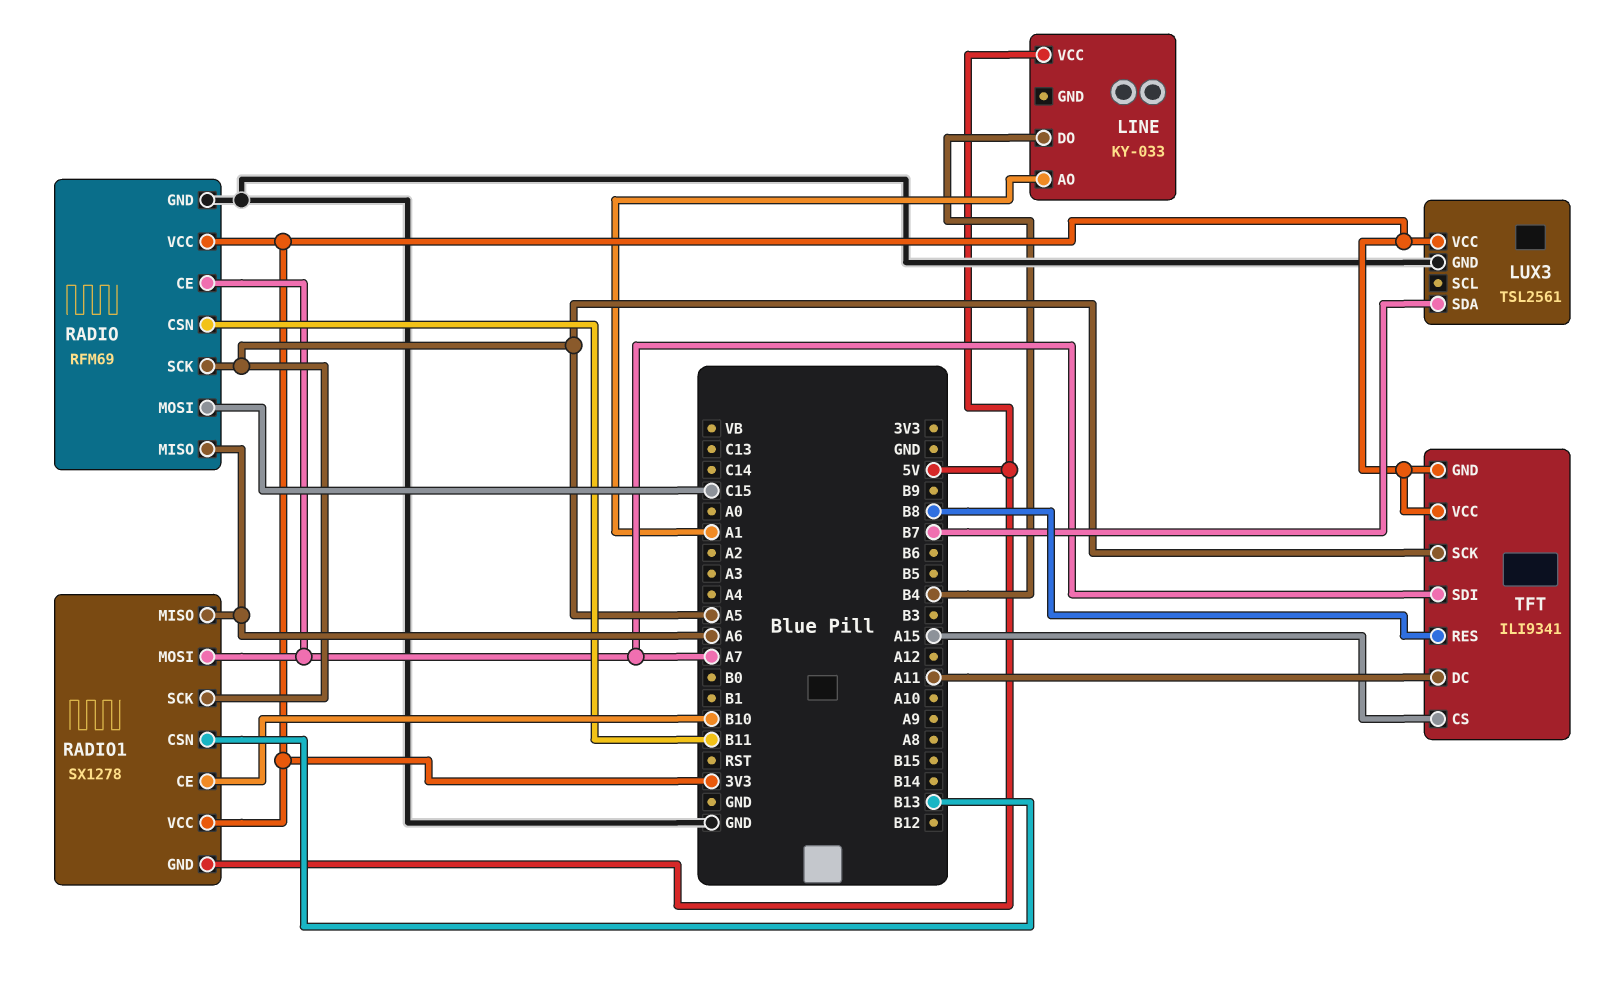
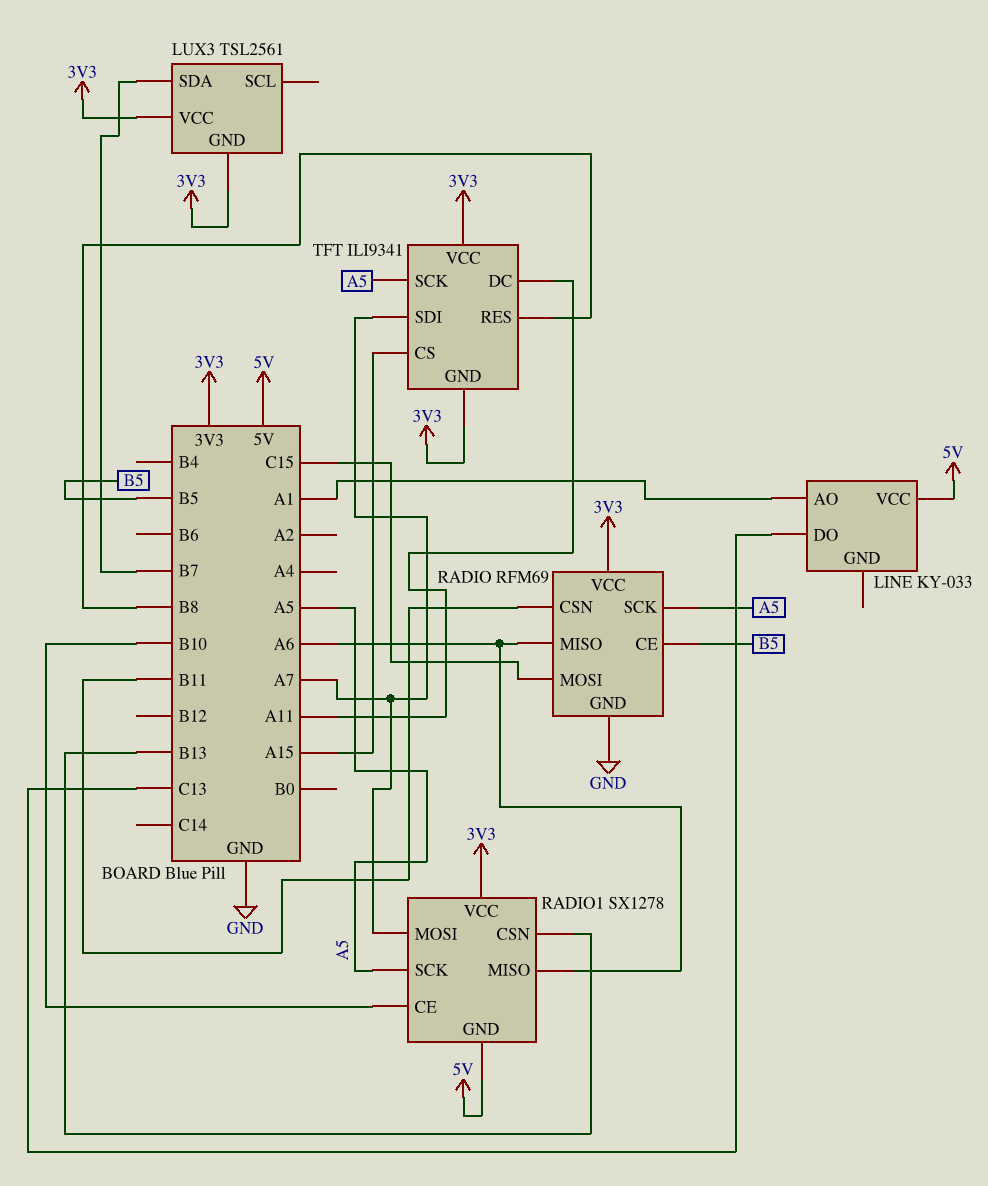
LINE pin DO: B4 -> C13
LUX3 pin GND: GND -> 3V3
RADIO pin CE: A7 -> B5

